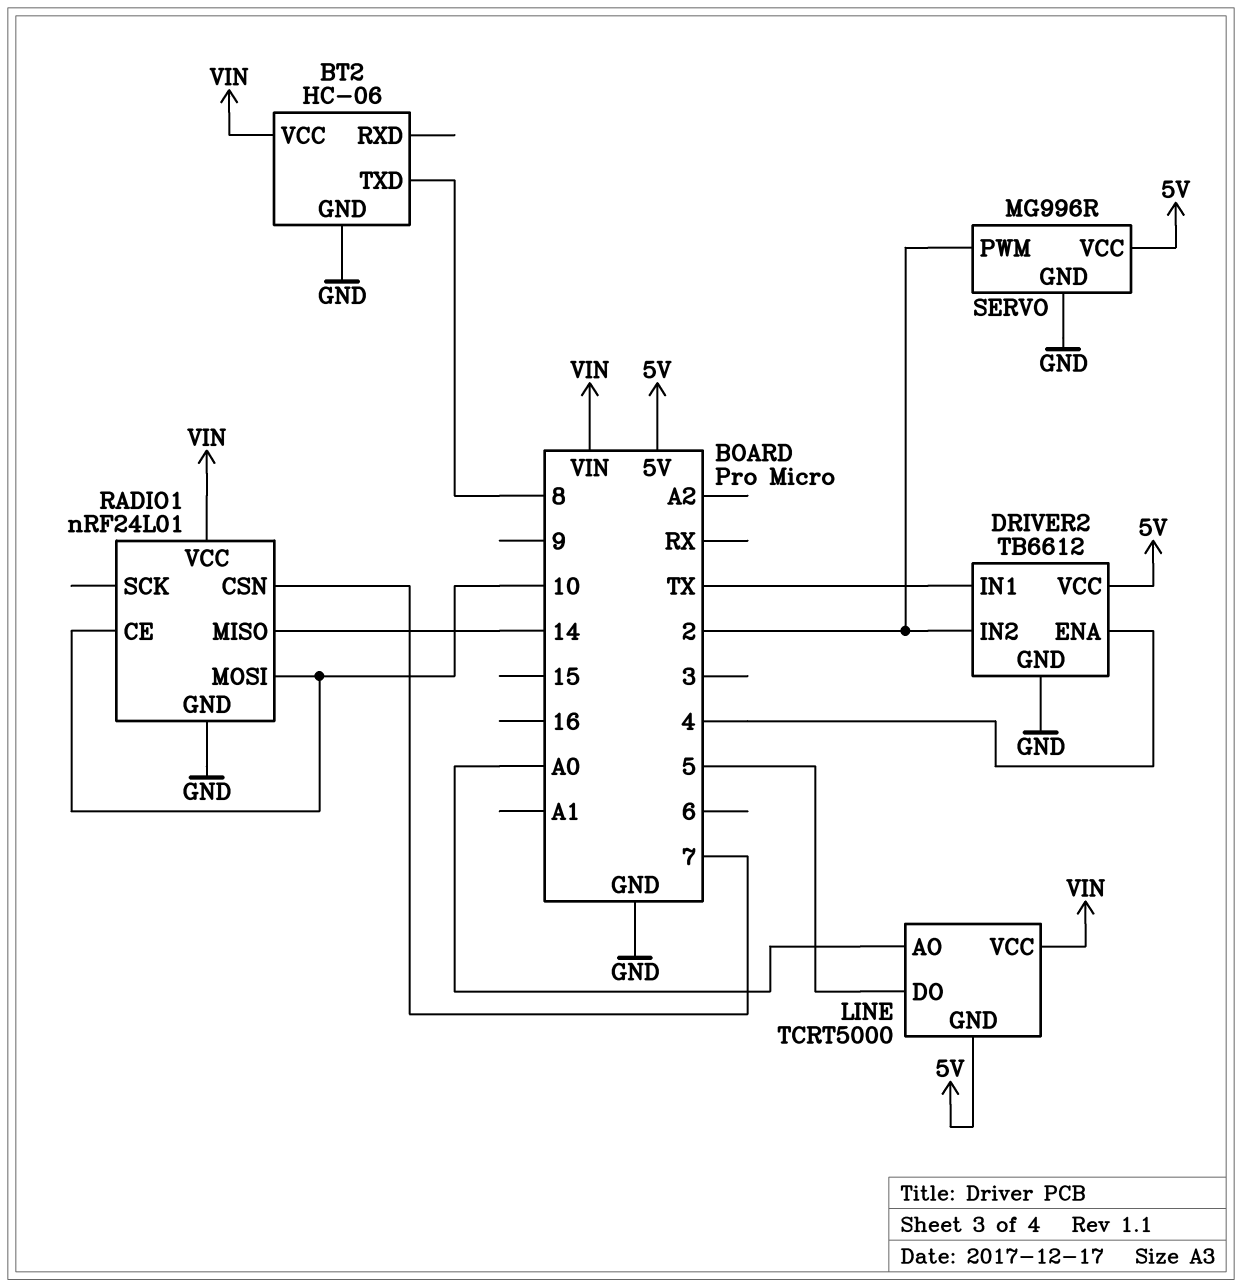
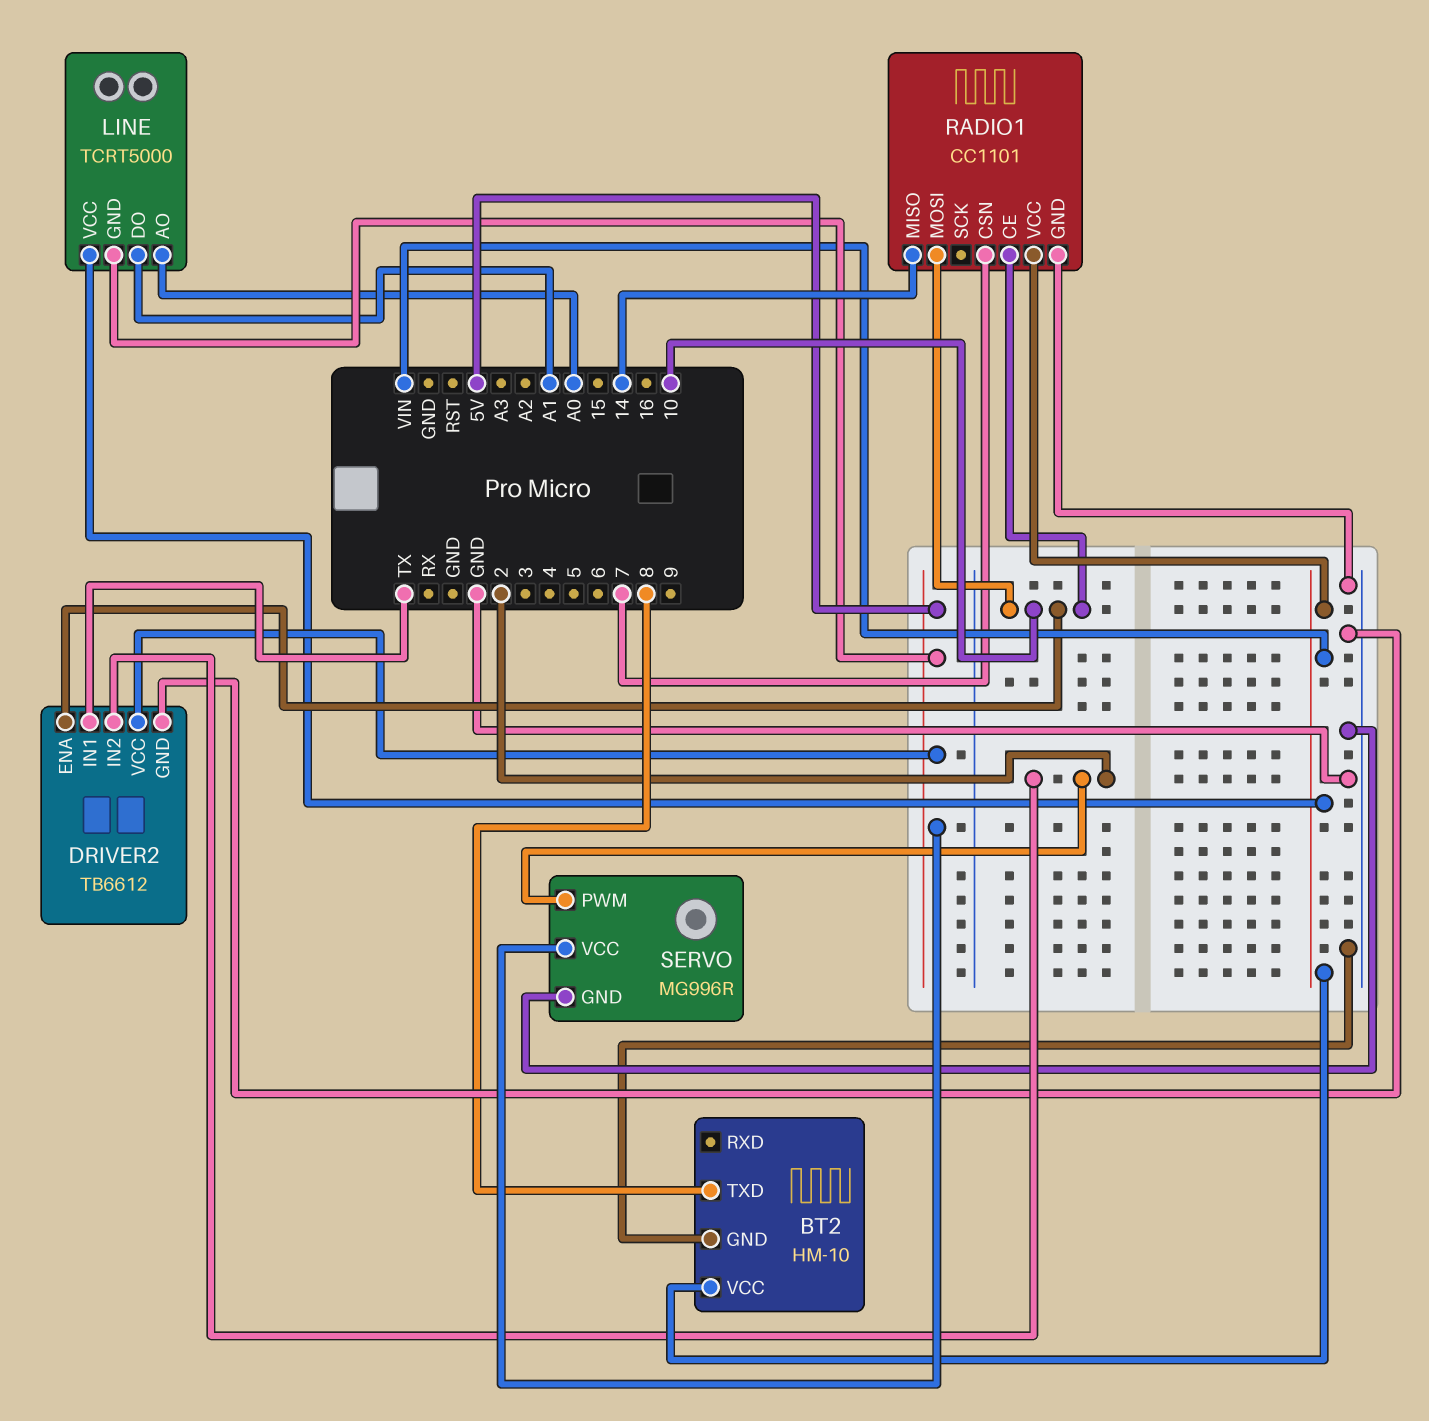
BT2: HC-06 -> HM-10
DRIVER2 pin ENA: 4 -> 10
LINE pin DO: 5 -> A1
RADIO1: nRF24L01 -> CC1101

